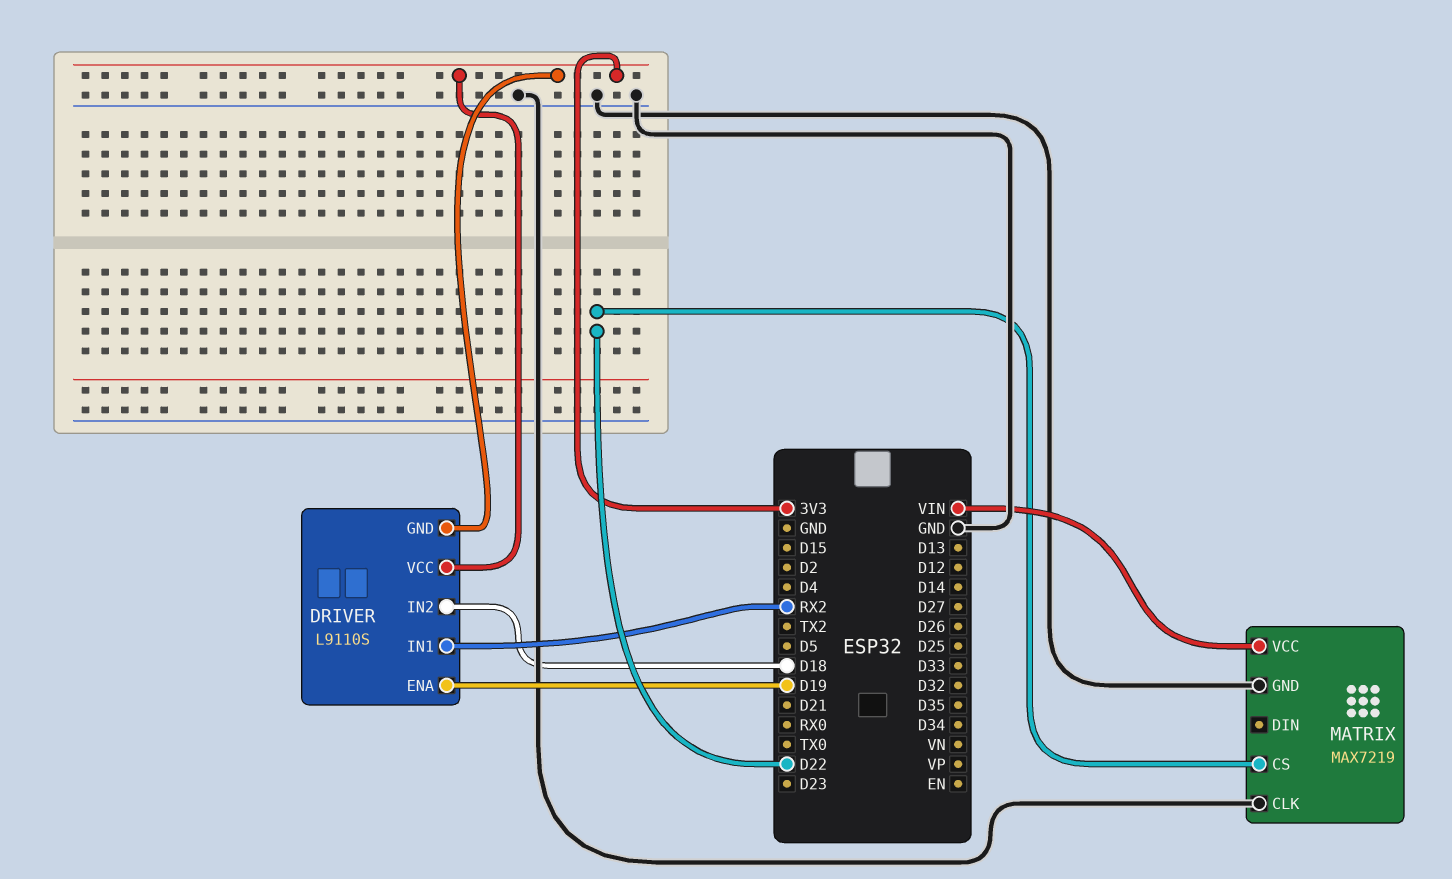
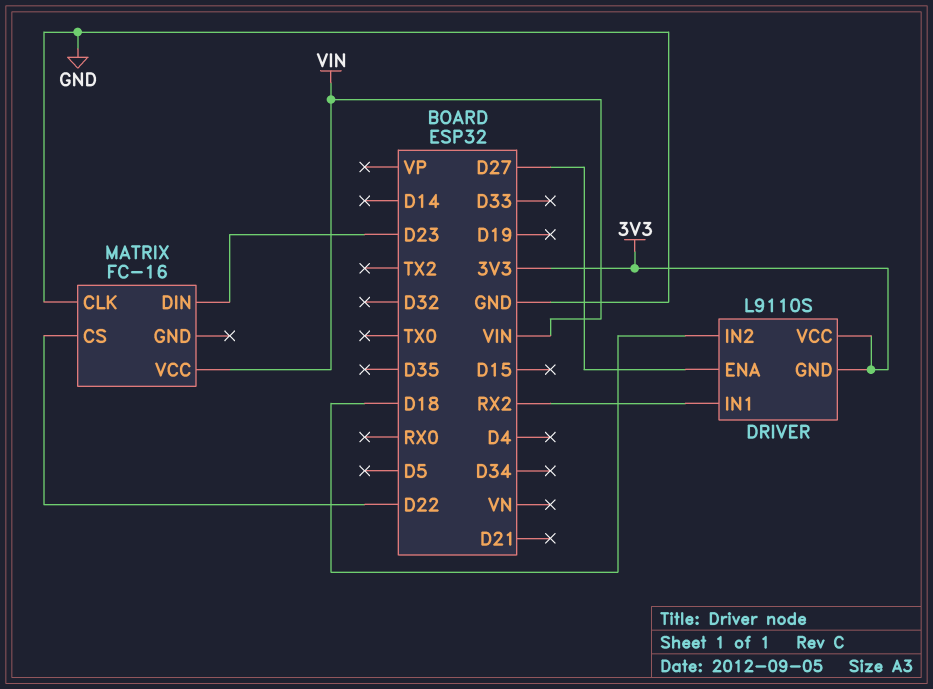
DRIVER pin ENA: D19 -> D27
MATRIX: MAX7219 -> FC-16
MATRIX pin DIN: none -> D23
MATRIX pin GND: GND -> none

